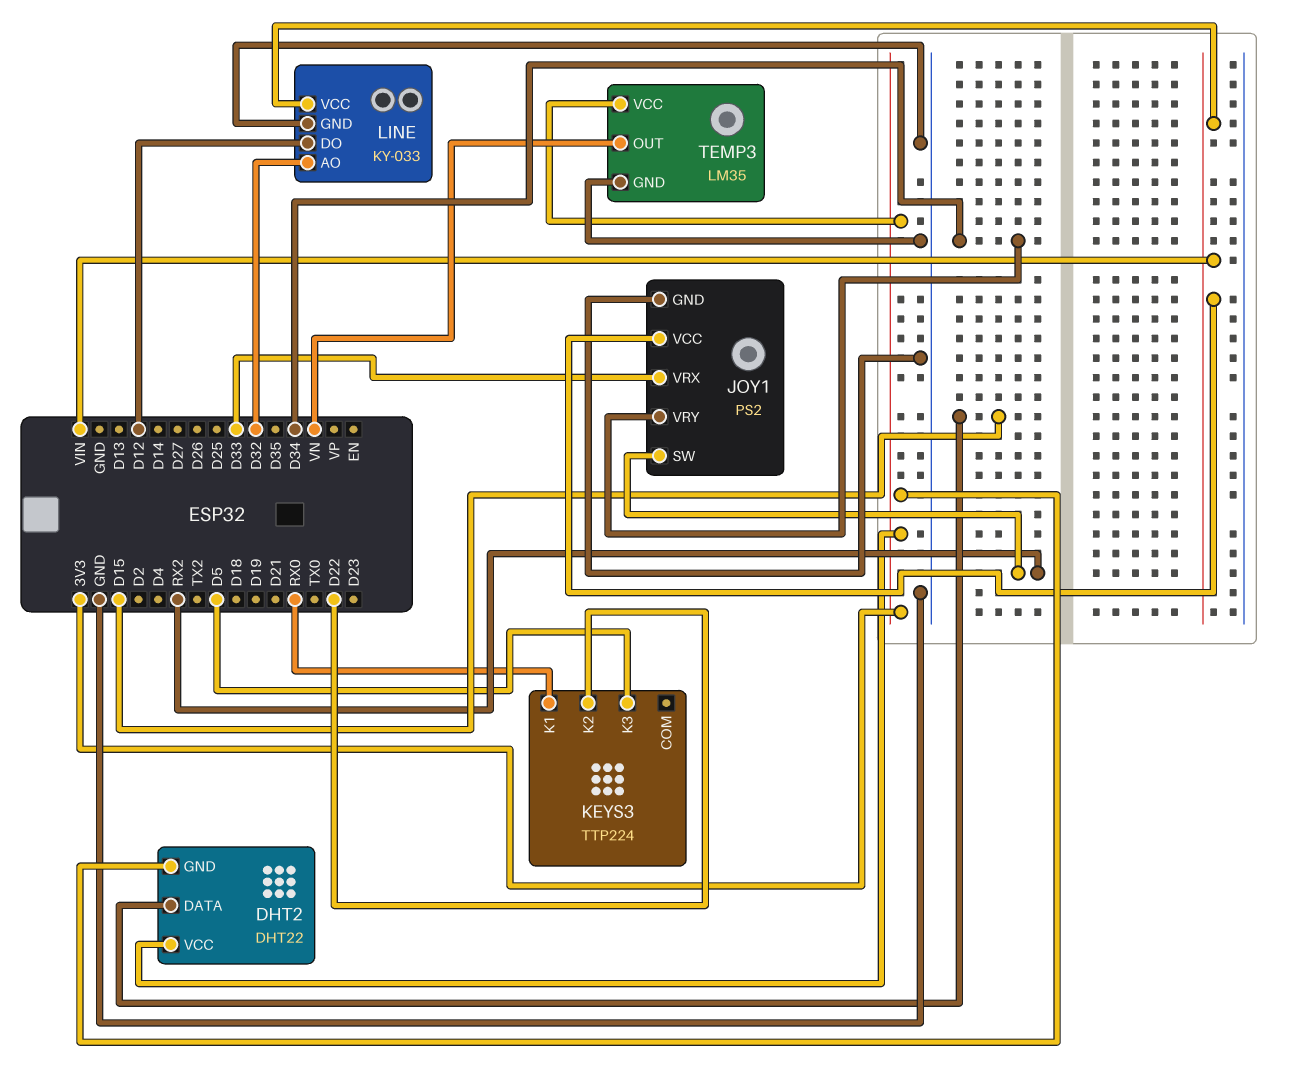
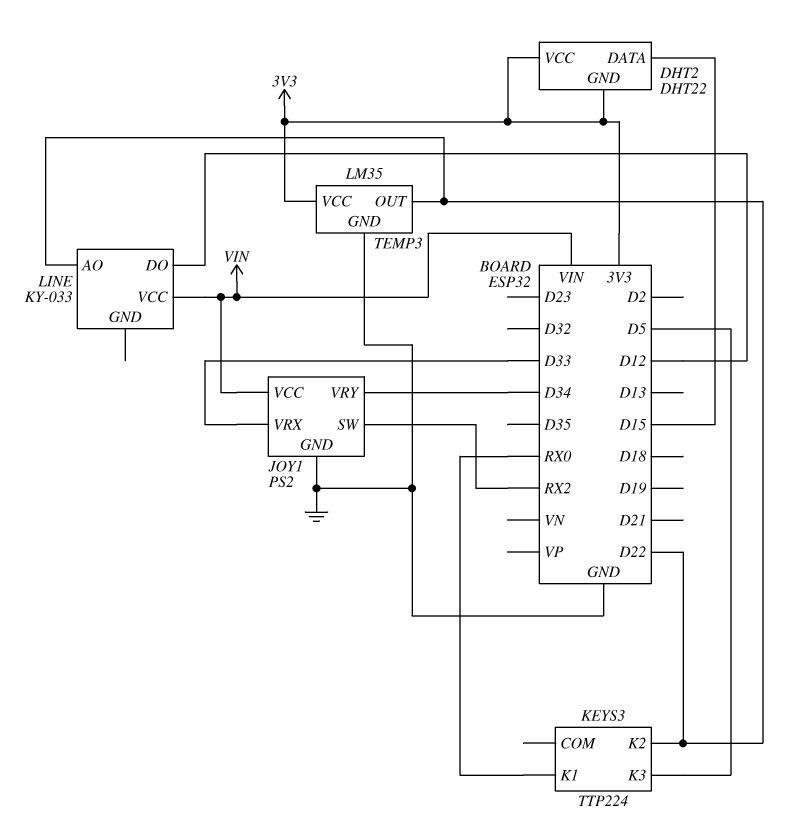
LINE pin AO: D32 -> D22
LINE pin GND: GND -> none
TEMP3 pin OUT: VN -> D22

